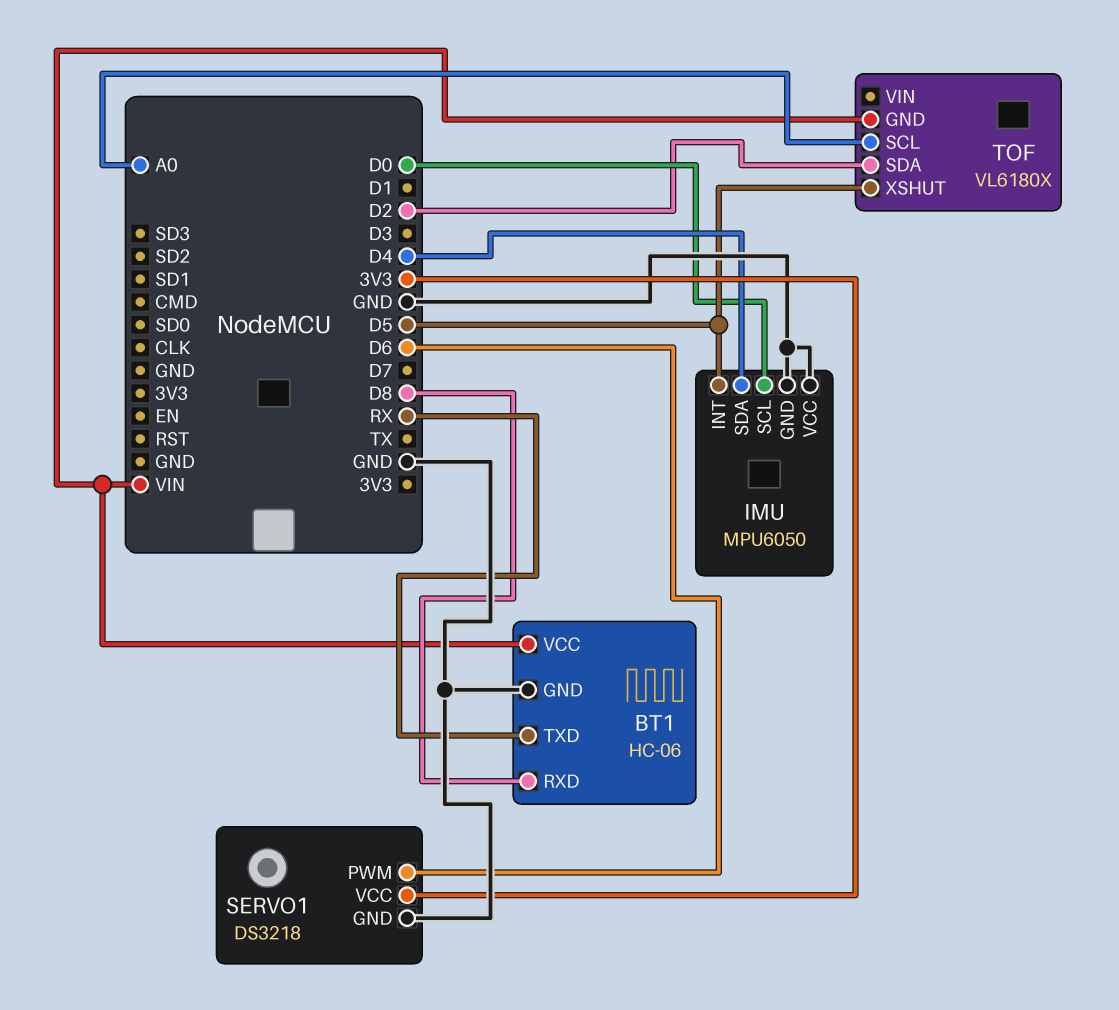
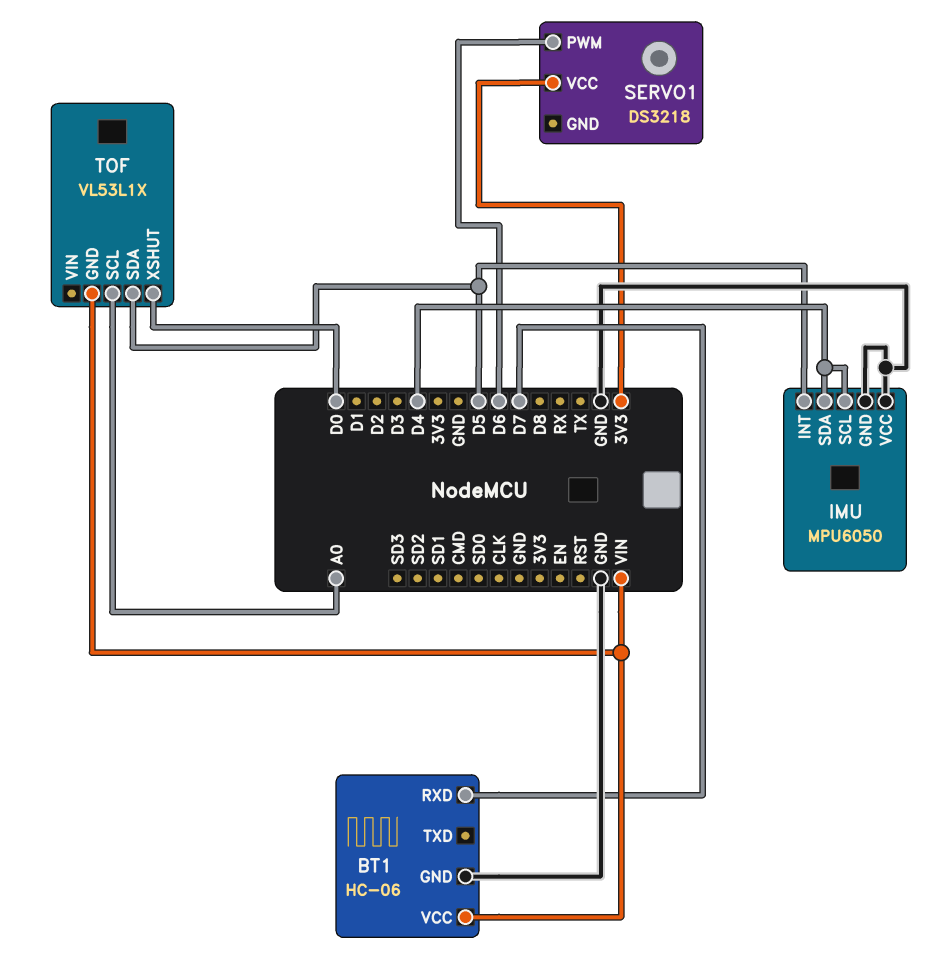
BT1 pin RXD: D8 -> D7
BT1 pin TXD: RX -> none
IMU pin SCL: D0 -> D4
SERVO1 pin GND: GND -> none
TOF: VL6180X -> VL53L1X
TOF pin SDA: D2 -> D5
TOF pin XSHUT: D5 -> D0

